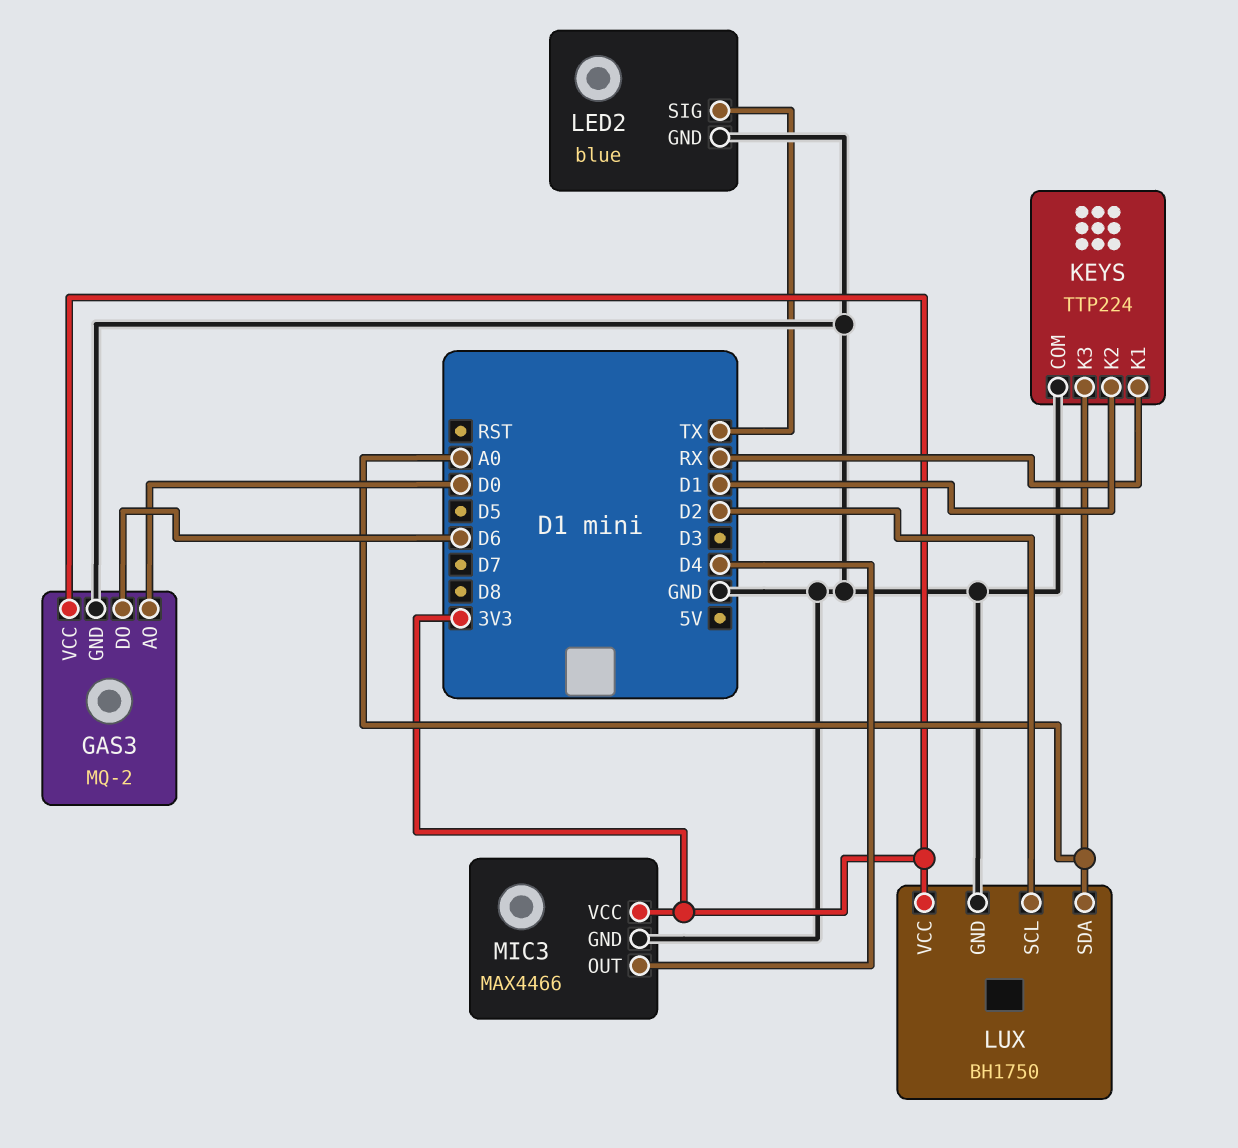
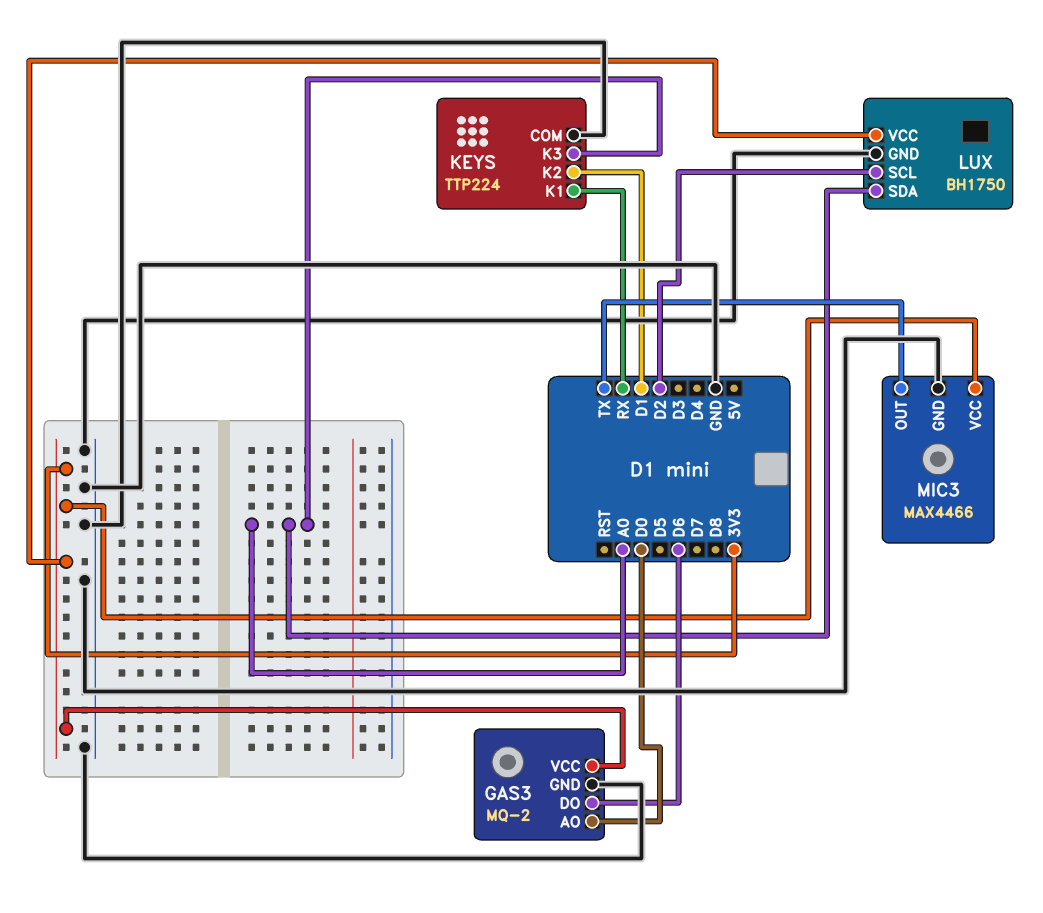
LED2: blue -> none
LED2 pin GND: GND -> none
LED2 pin SIG: TX -> none
MIC3 pin OUT: D4 -> TX

